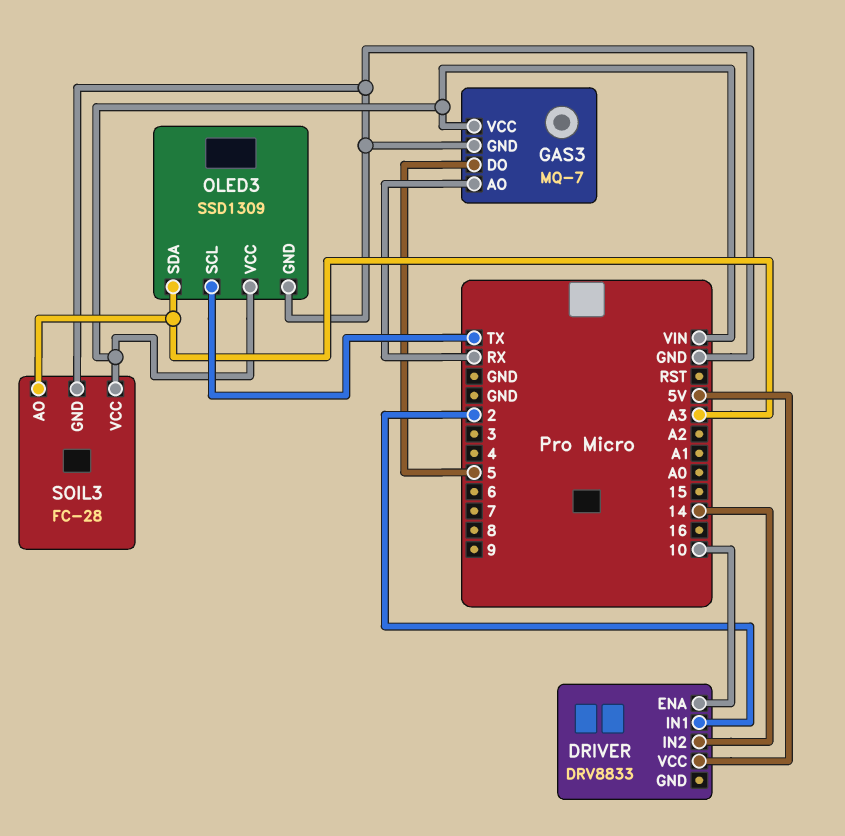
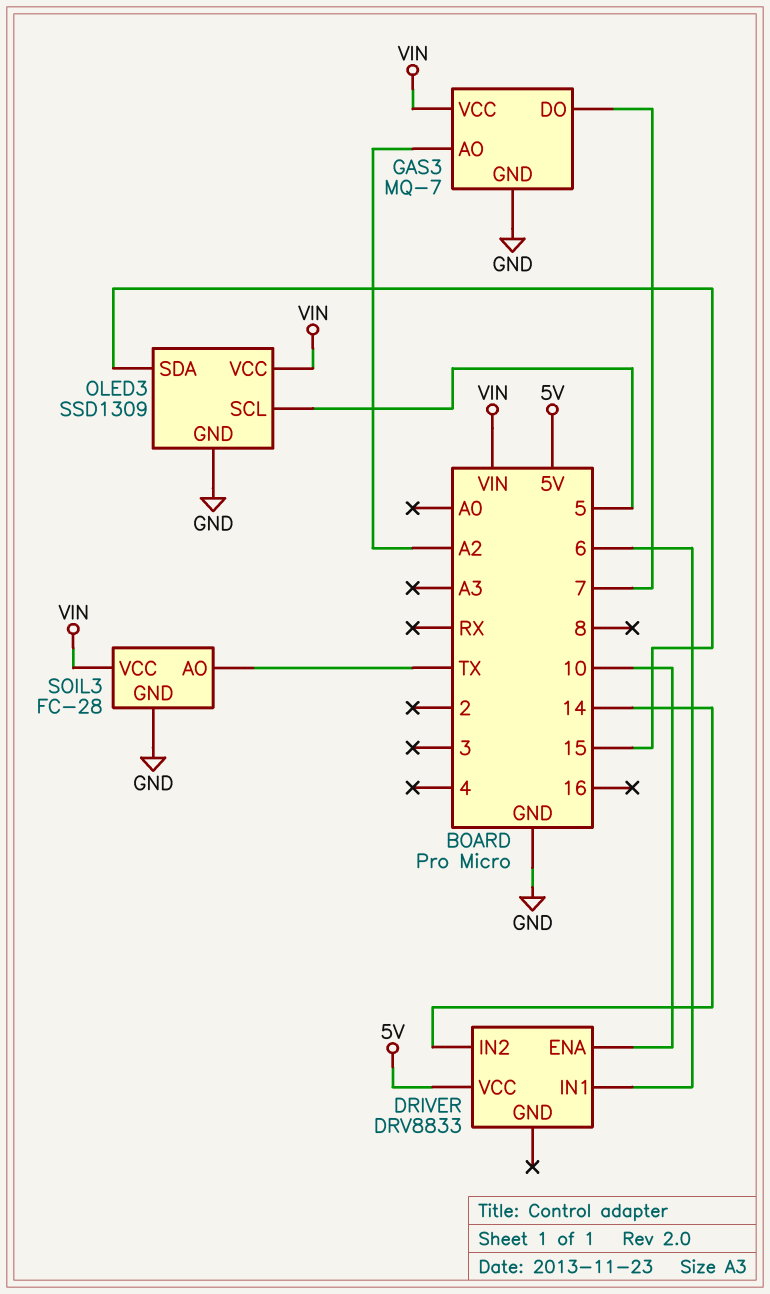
DRIVER pin IN1: 2 -> 6
GAS3 pin AO: RX -> A2
GAS3 pin DO: 5 -> 7
OLED3 pin SCL: TX -> 5
OLED3 pin SDA: A3 -> 15
SOIL3 pin AO: A3 -> TX

